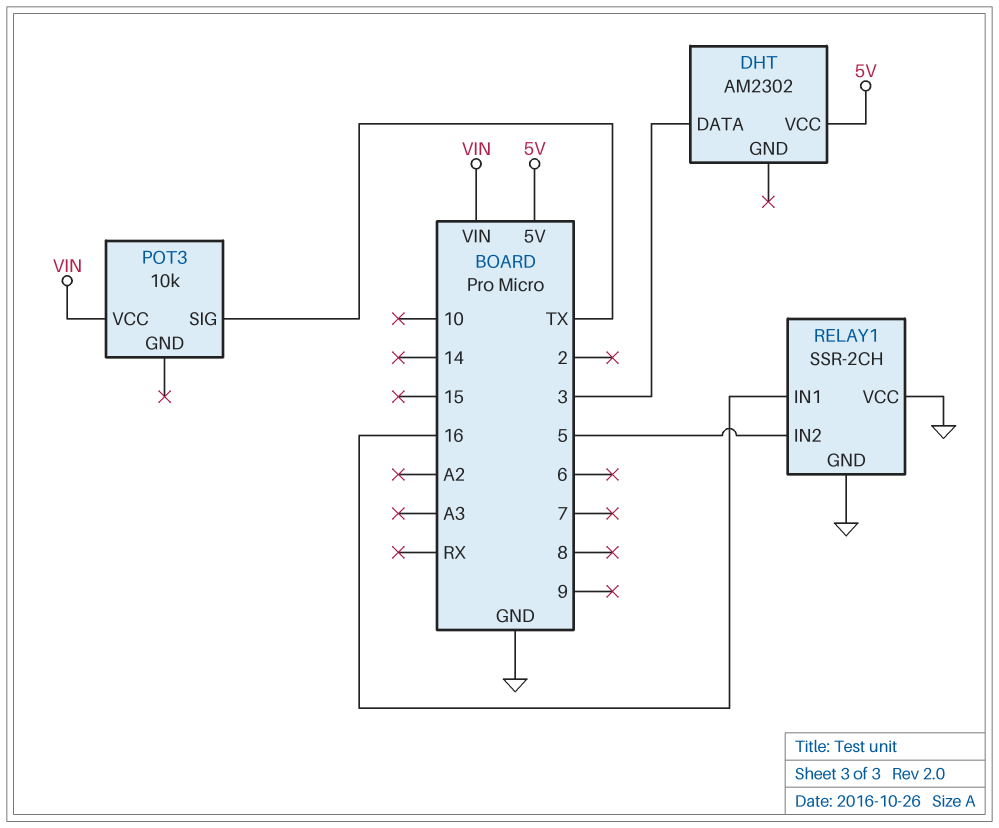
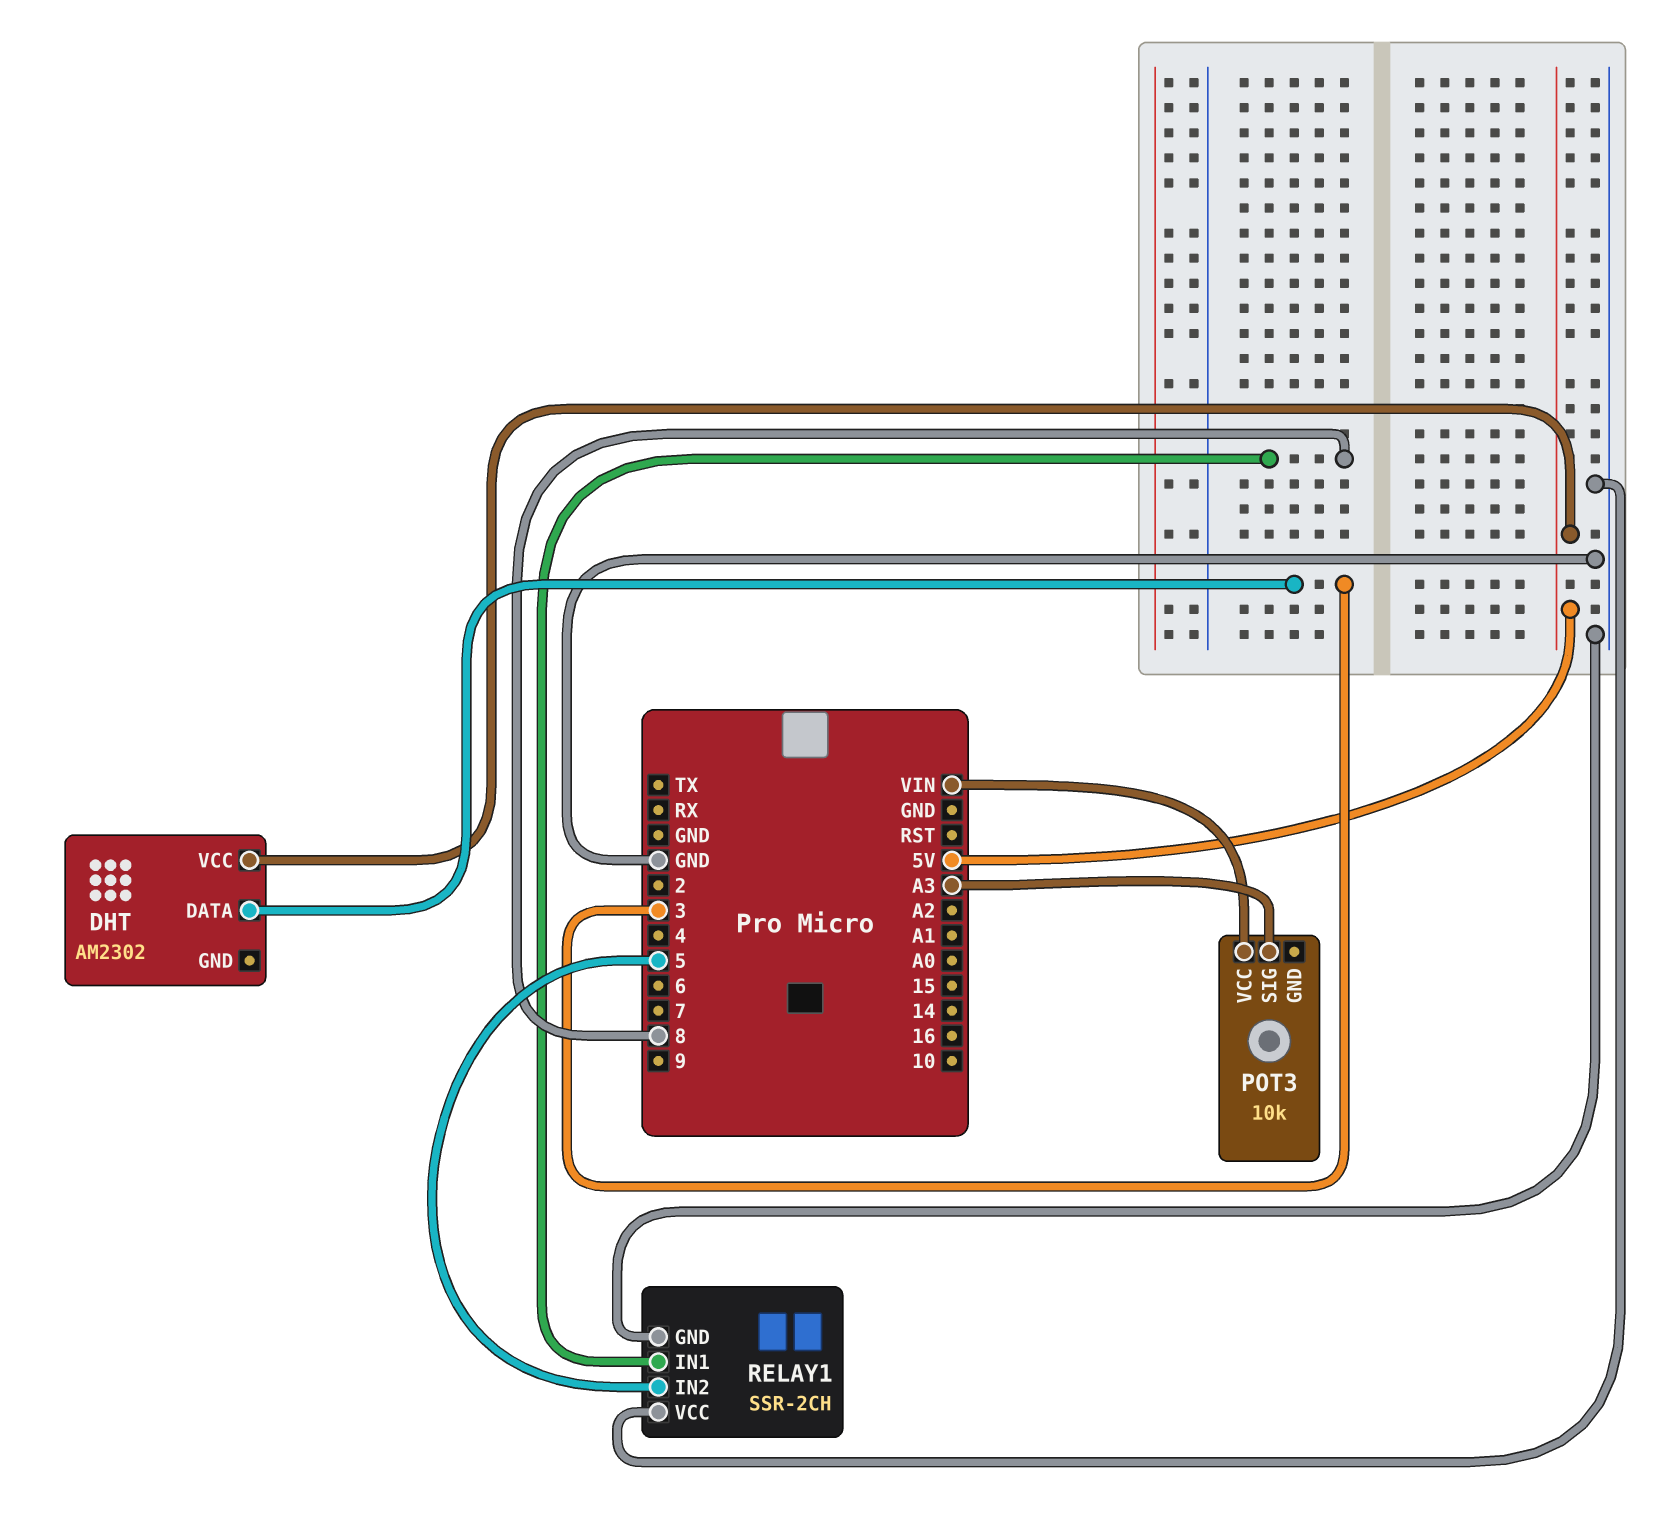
POT3 pin SIG: TX -> A3
RELAY1 pin IN1: 16 -> 8

